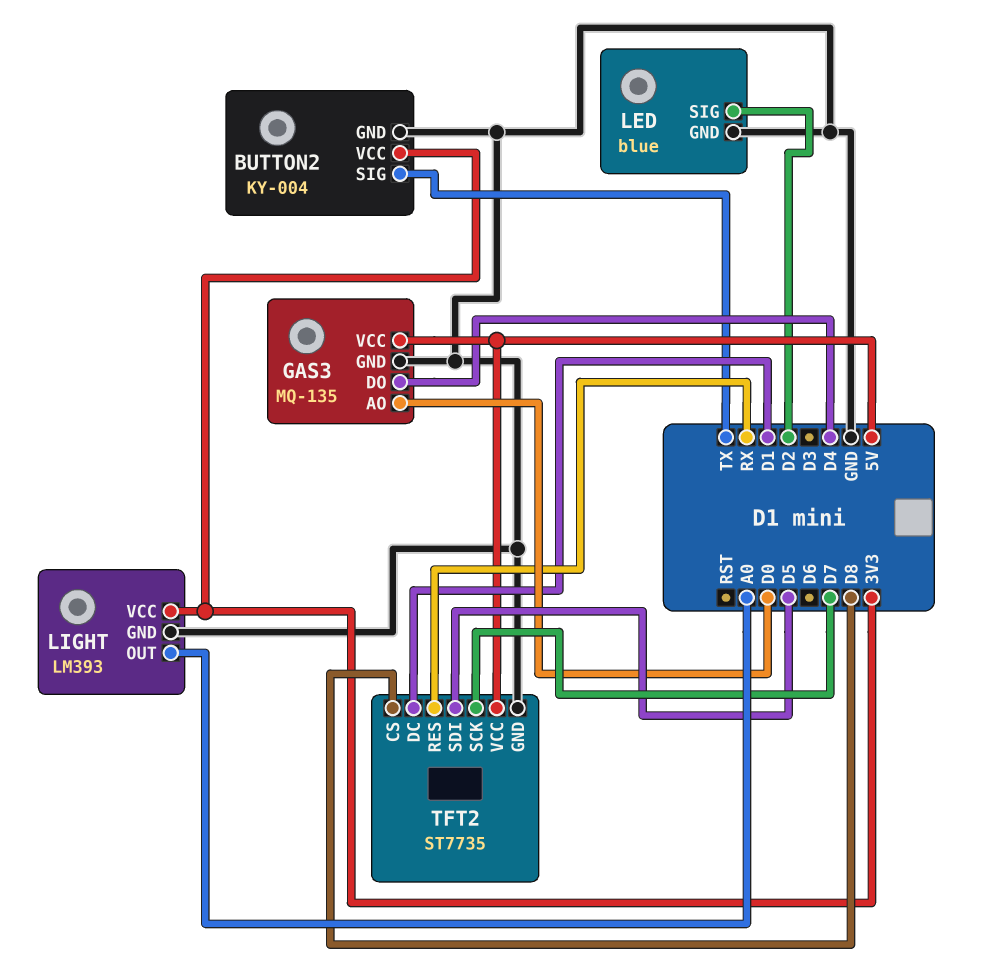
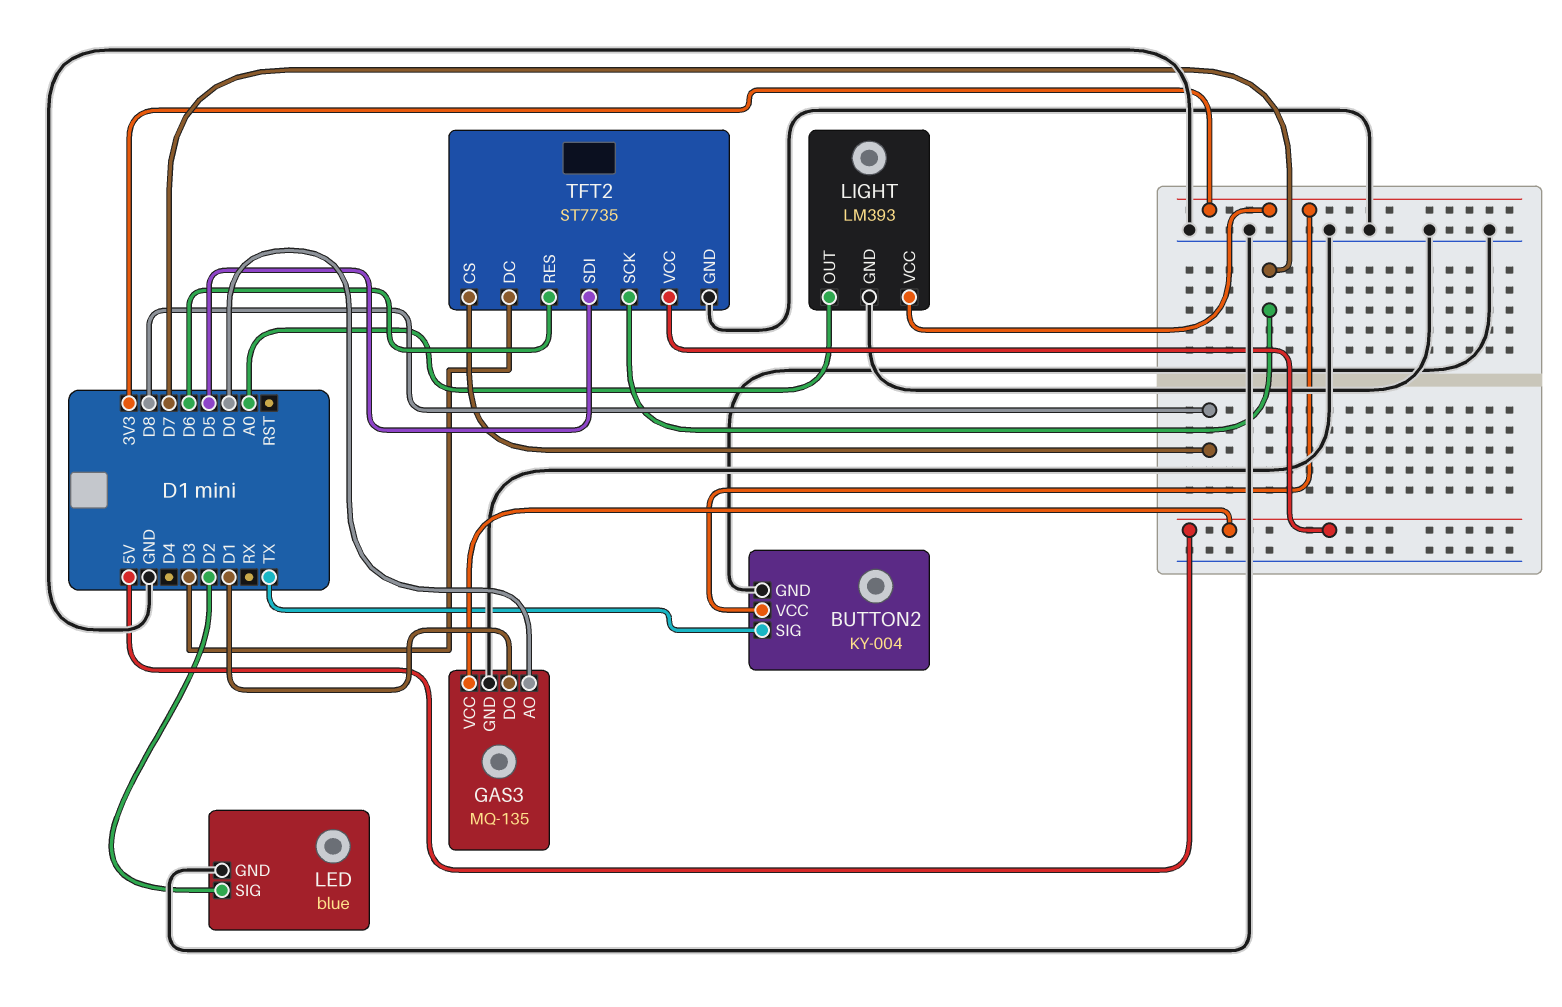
GAS3 pin DO: D4 -> D1
TFT2 pin DC: D1 -> D3
TFT2 pin RES: RX -> D6

